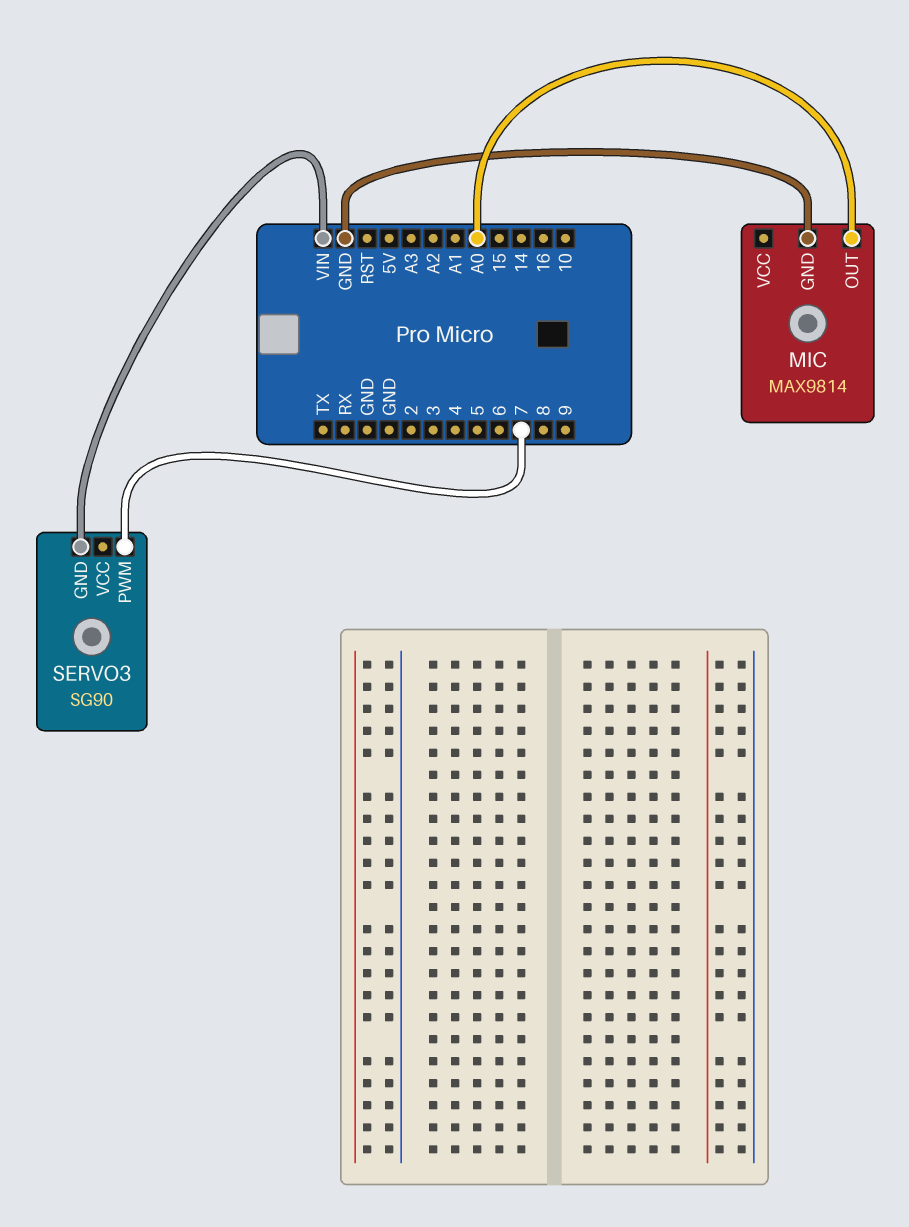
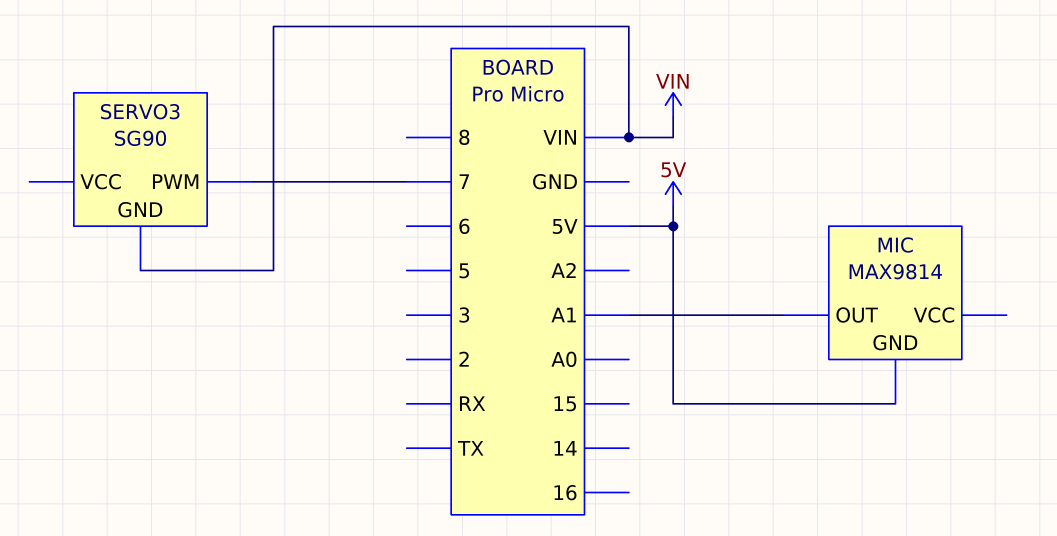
MIC pin GND: GND -> 5V
MIC pin OUT: A0 -> A1

